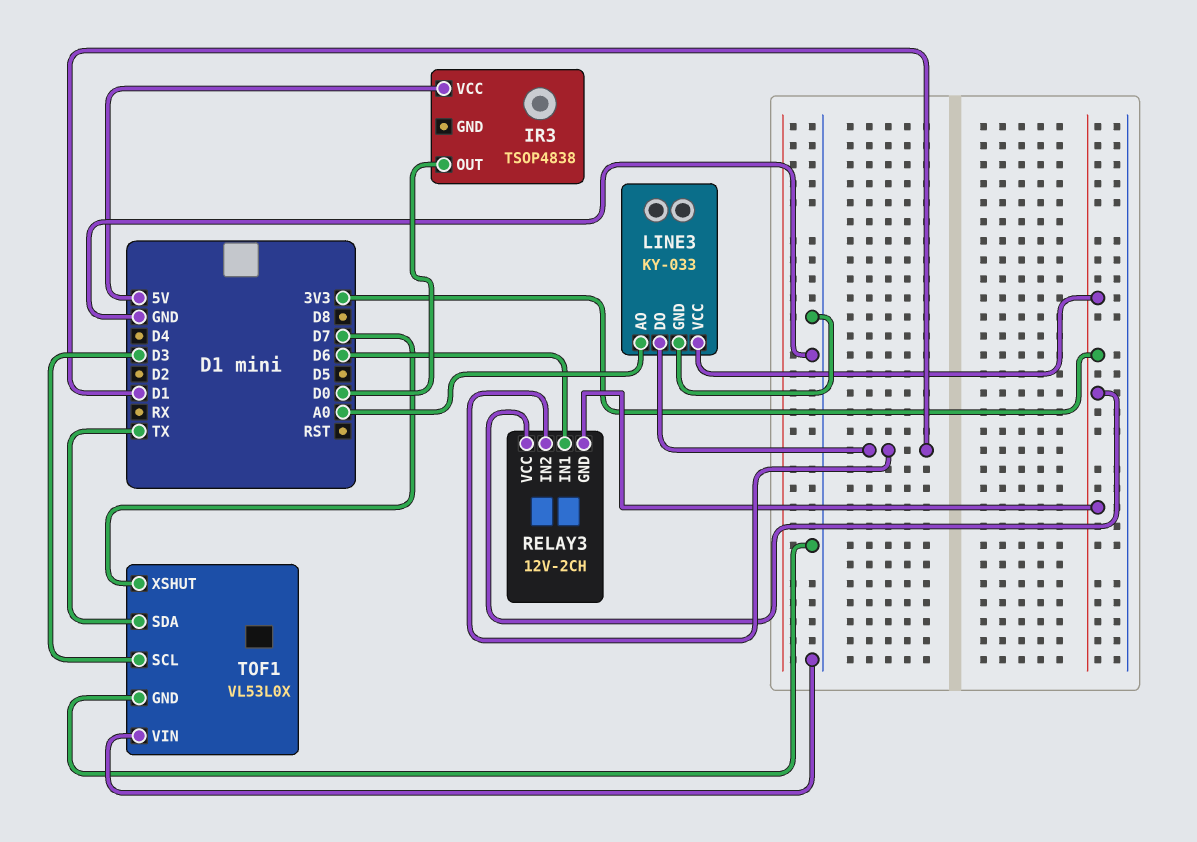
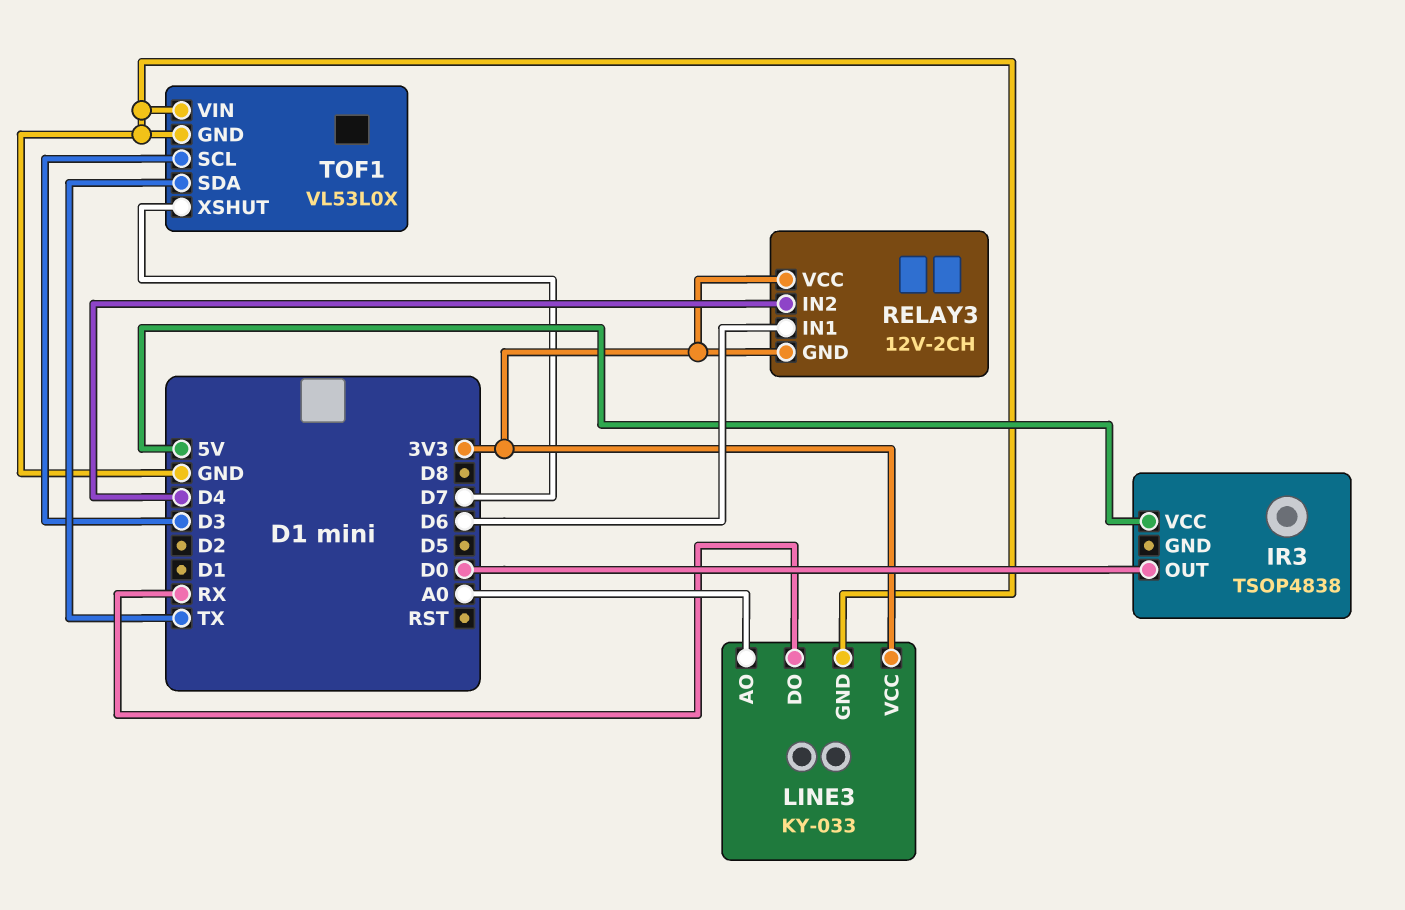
LINE3 pin DO: D1 -> RX
RELAY3 pin IN2: D1 -> D4

